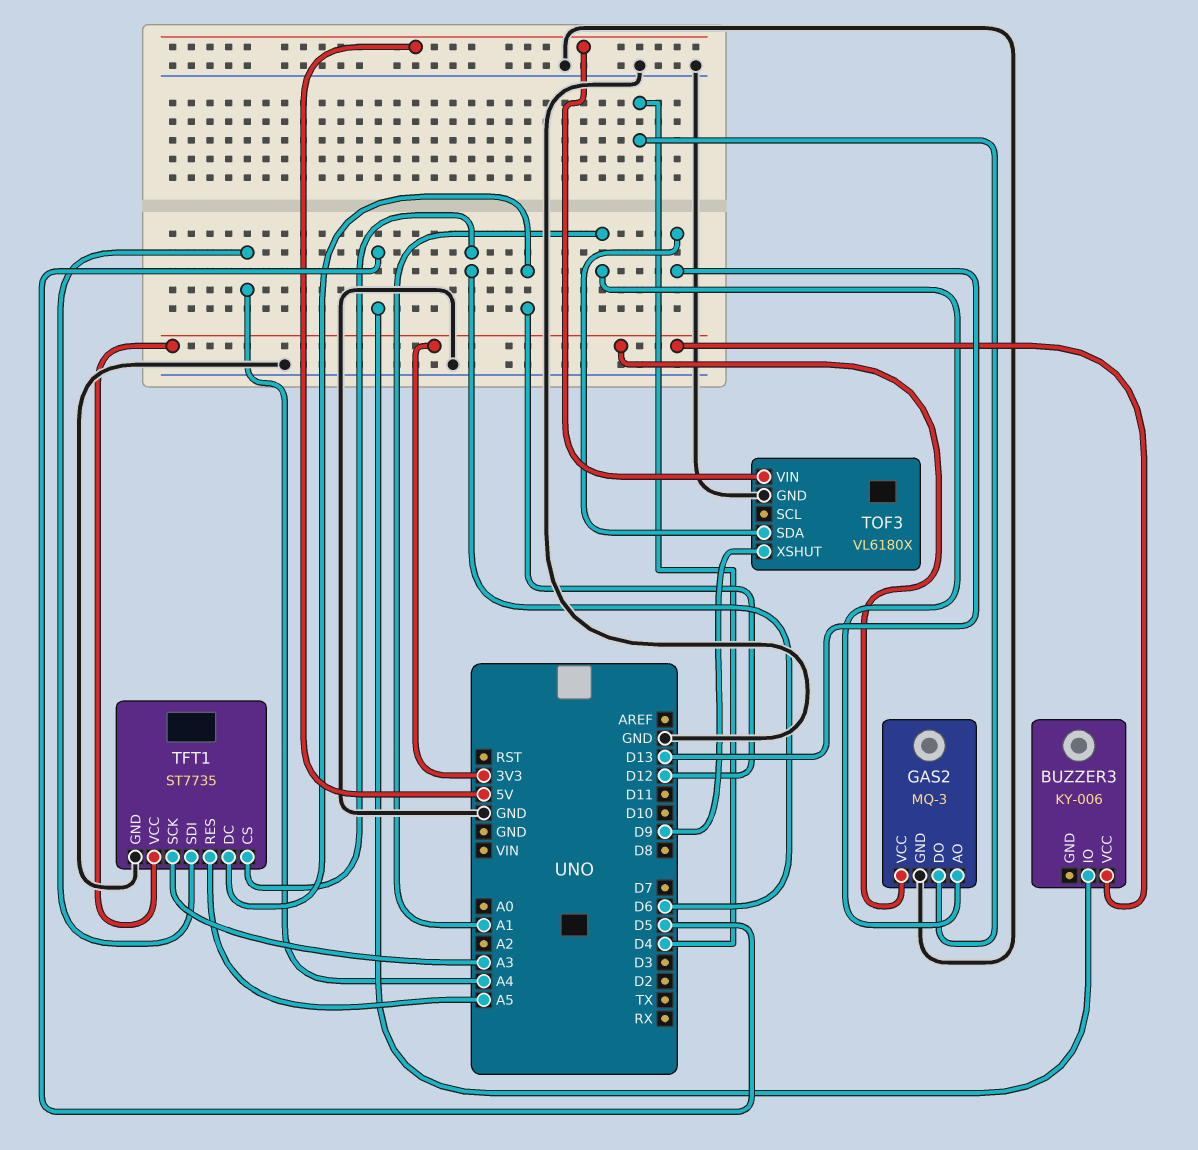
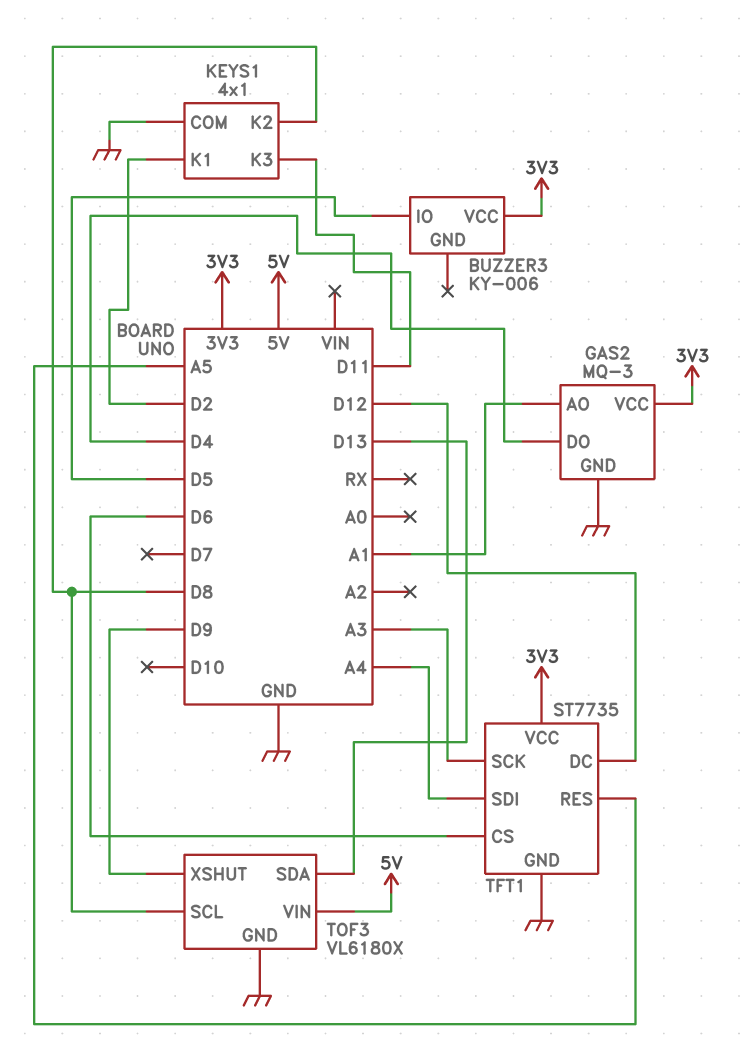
KEYS1: none -> 4x1
KEYS1 pin COM: none -> GND
KEYS1 pin K1: none -> D2
KEYS1 pin K2: none -> D8
KEYS1 pin K3: none -> D11
TOF3 pin SCL: none -> D8

